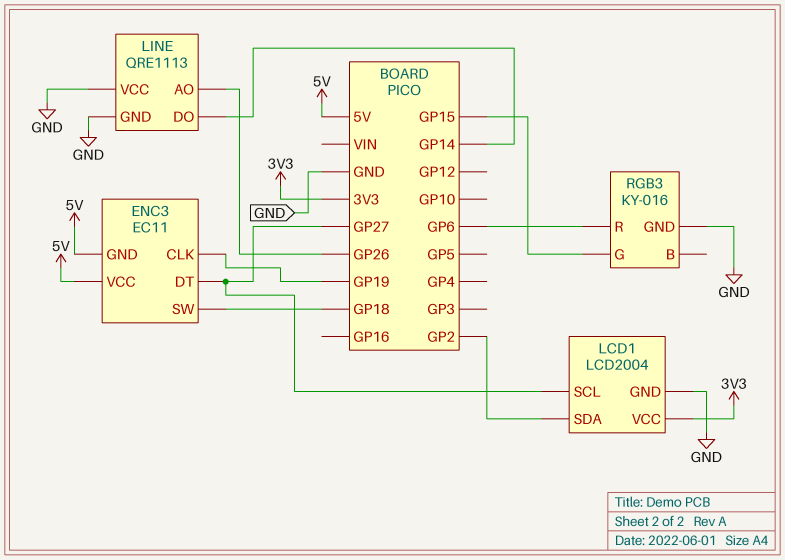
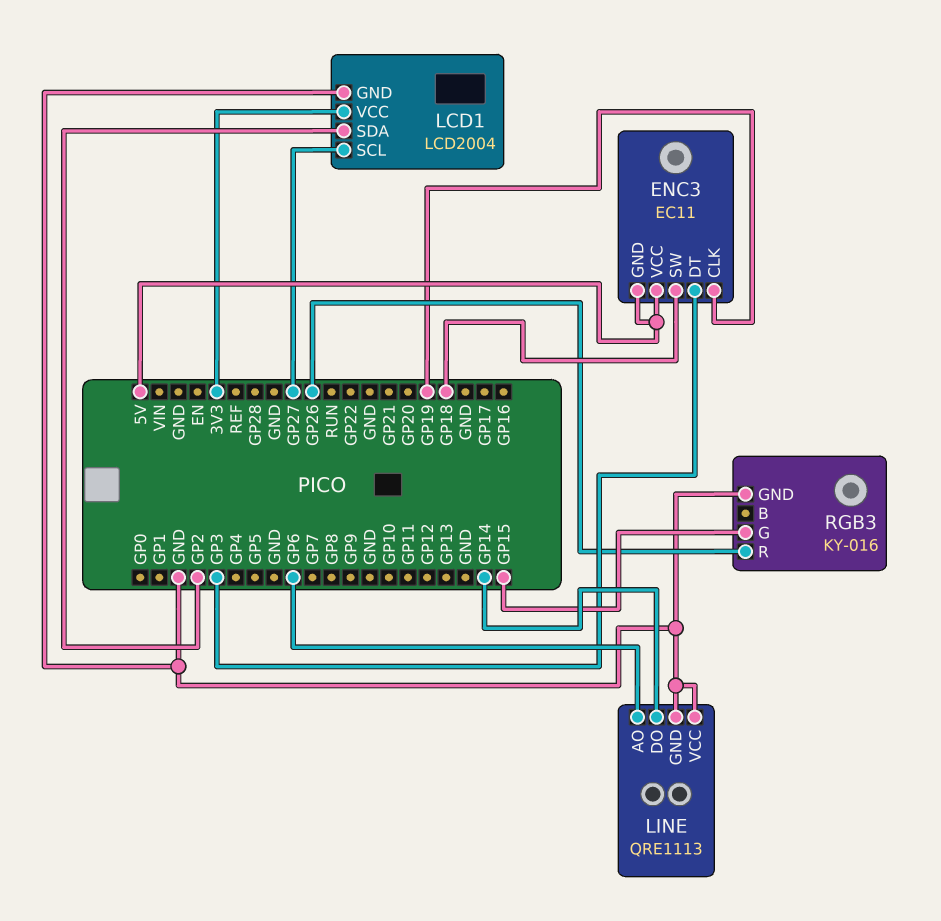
ENC3 pin DT: GP27 -> GP3
LINE pin AO: GP26 -> GP6
RGB3 pin R: GP6 -> GP26

